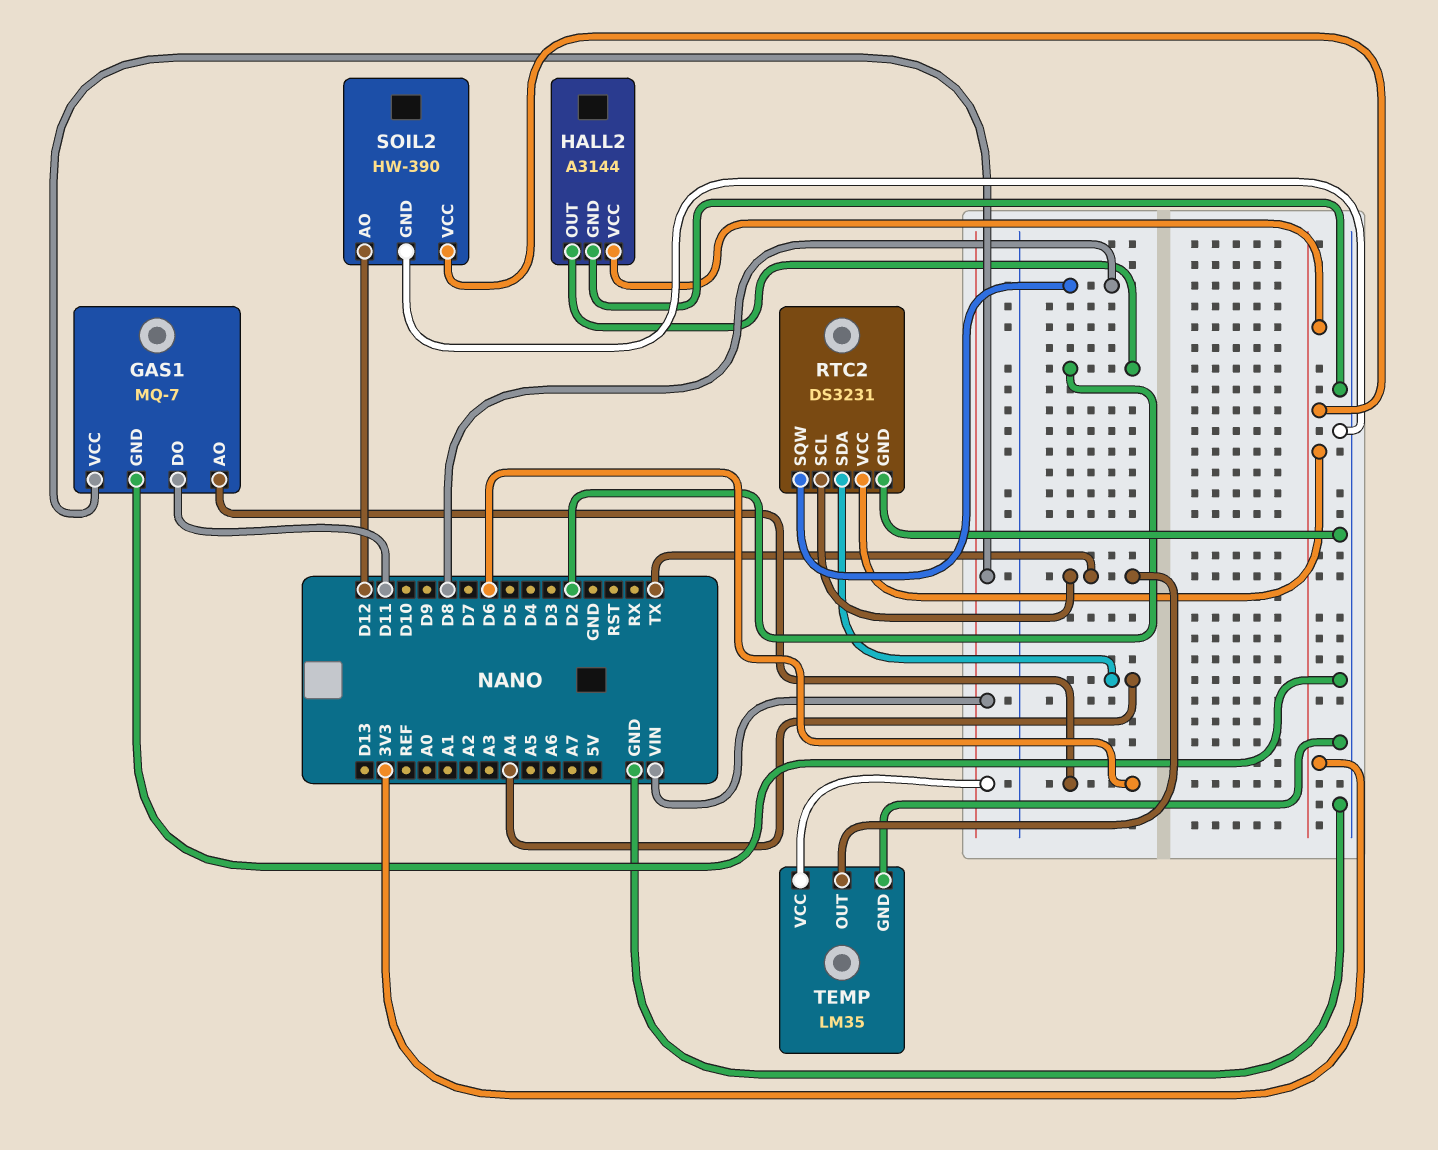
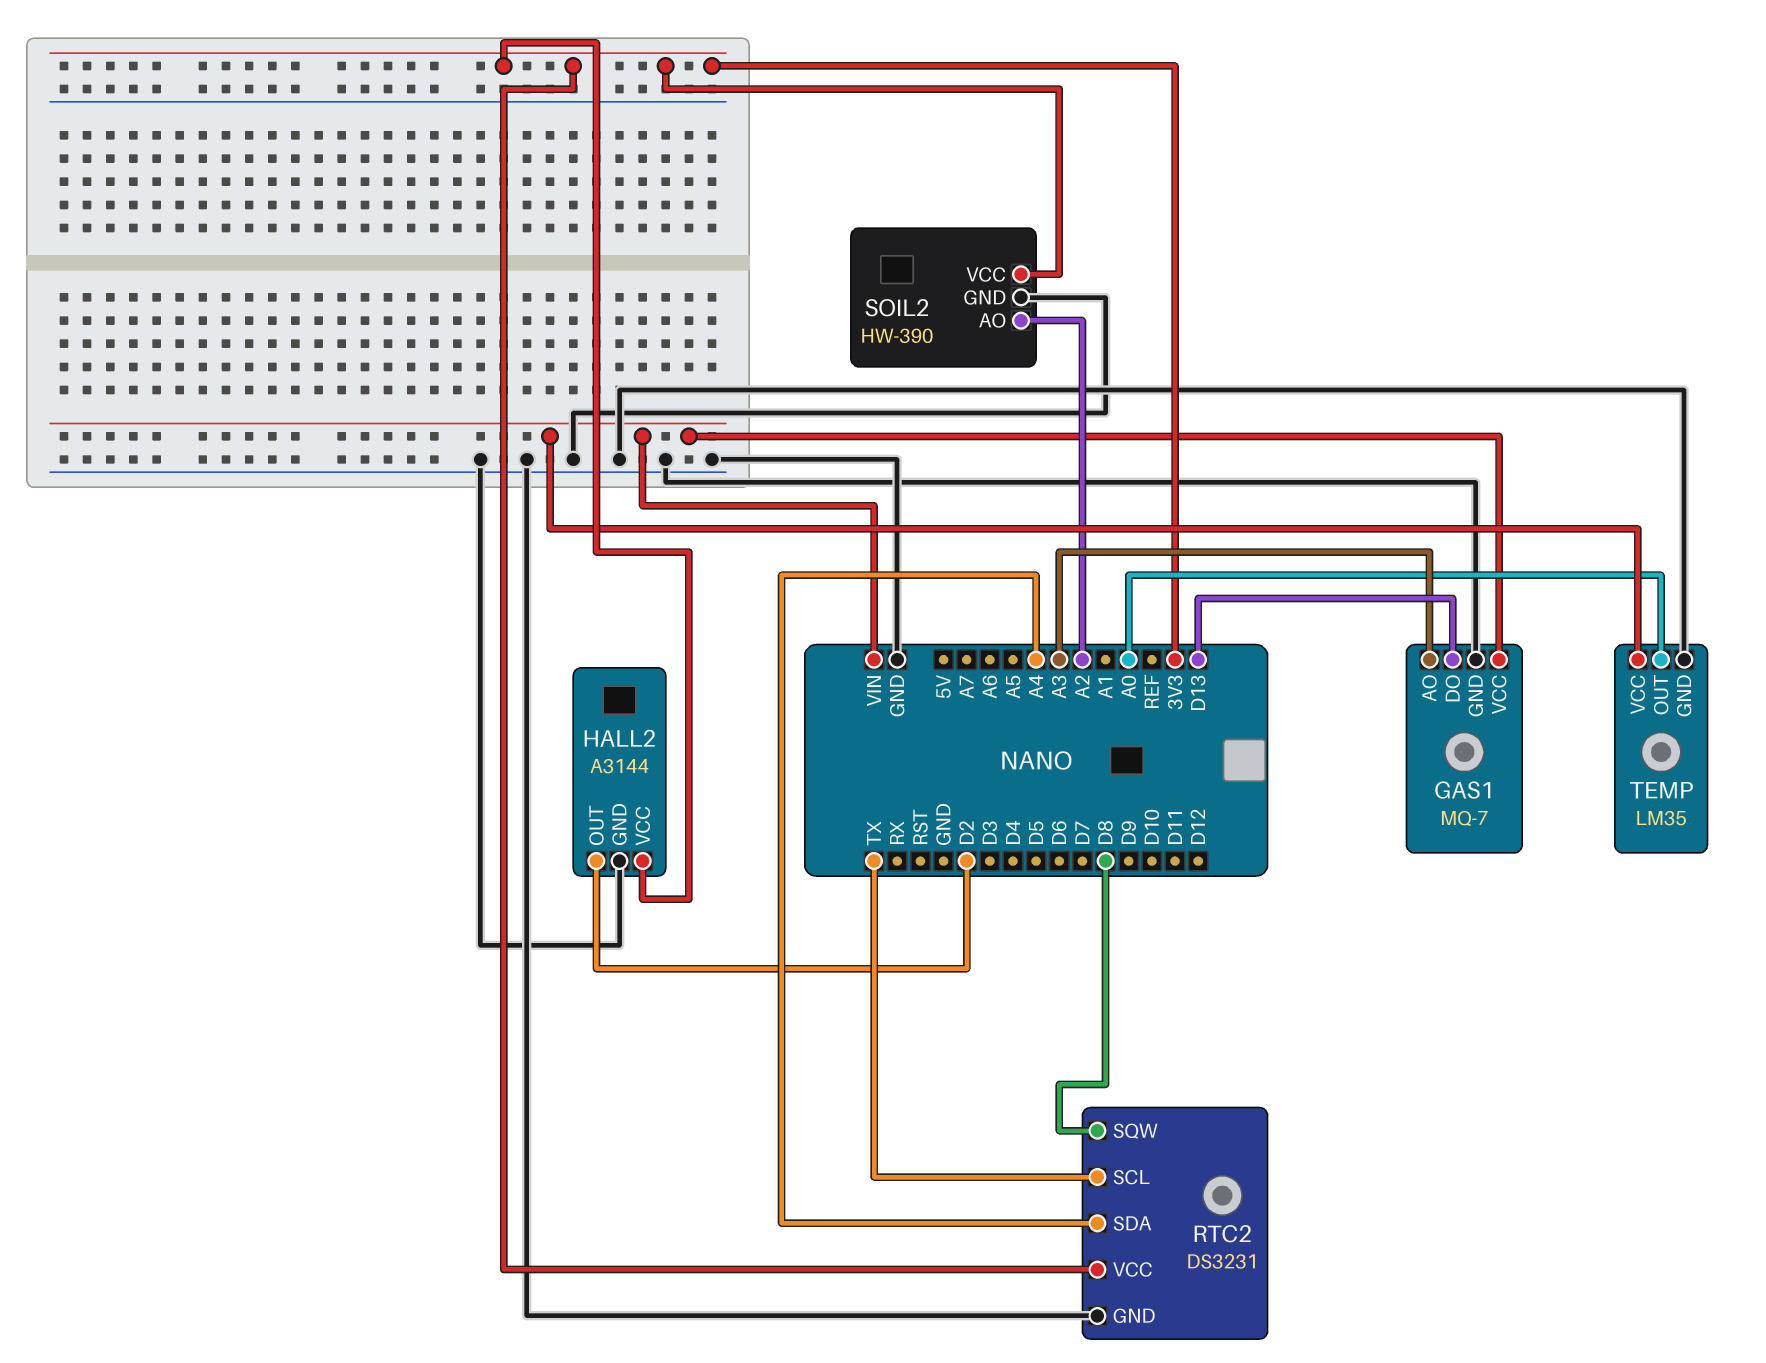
GAS1 pin AO: D6 -> A3
GAS1 pin DO: D11 -> D13
SOIL2 pin AO: D12 -> A2
TEMP pin OUT: TX -> A0

